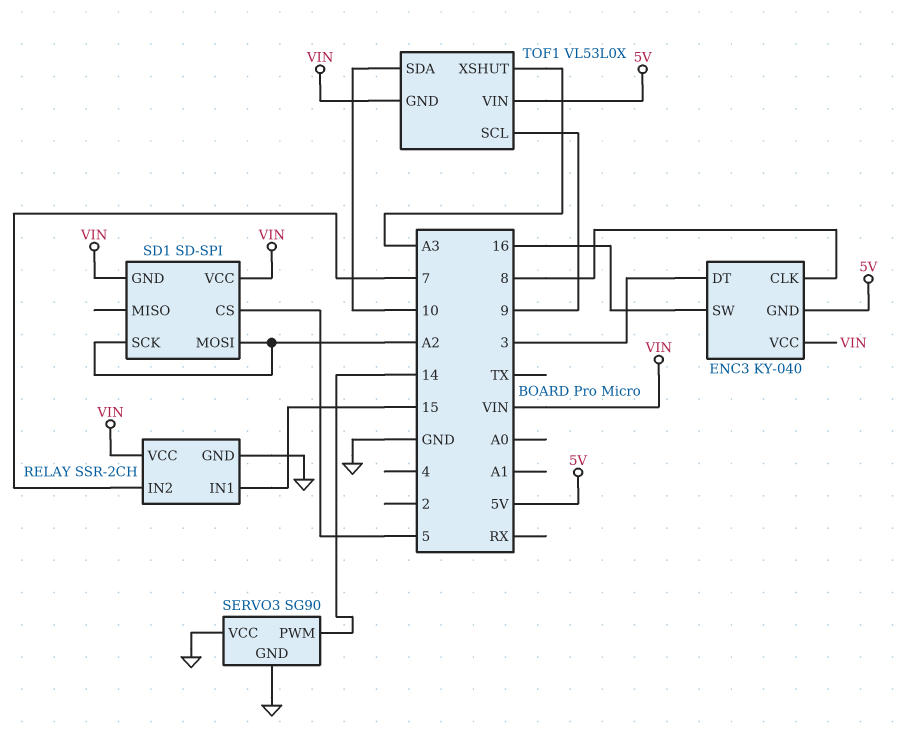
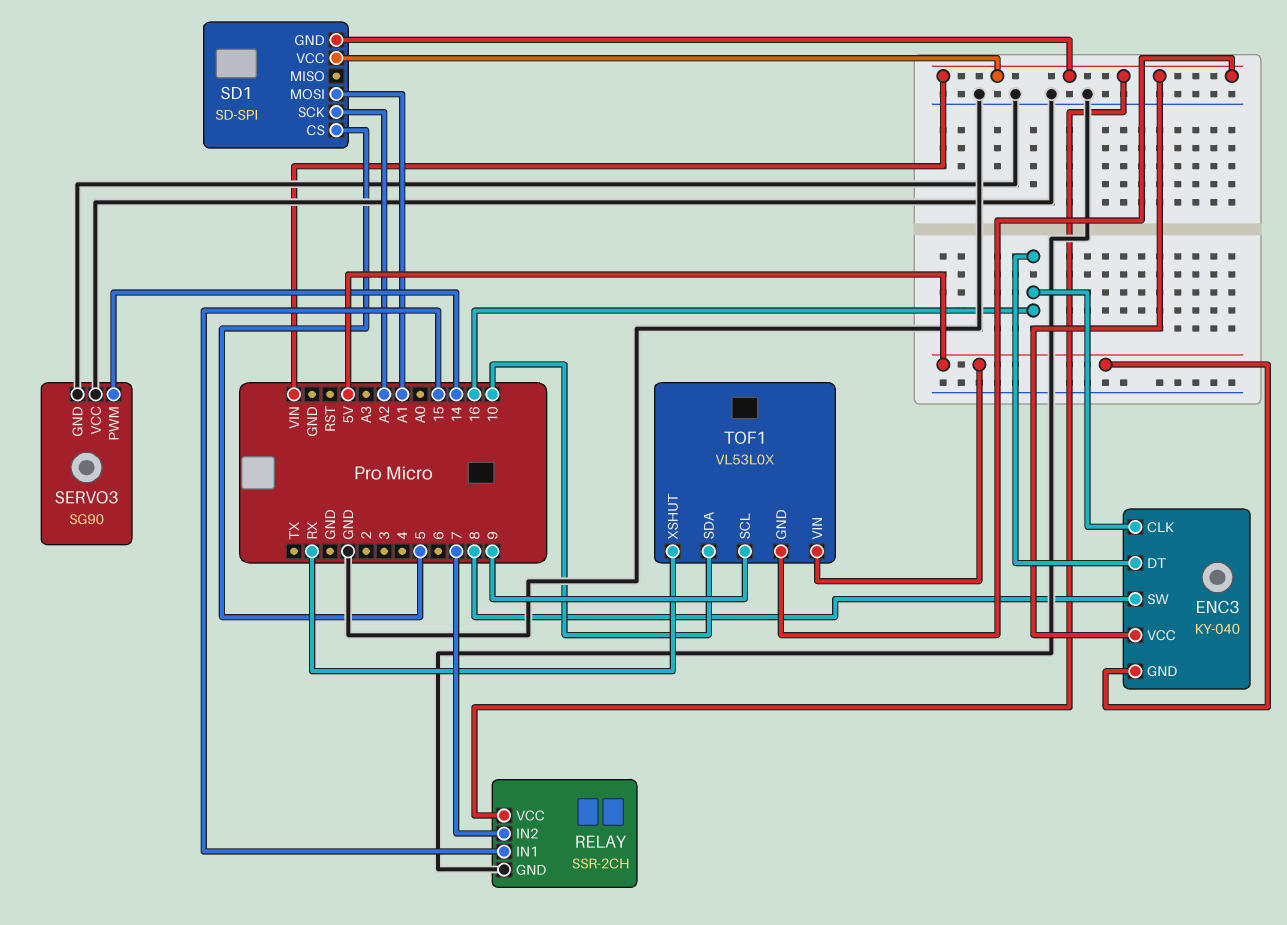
ENC3 pin CLK: 8 -> 16
ENC3 pin DT: 3 -> 16
ENC3 pin SW: 16 -> 8
SD1 pin MOSI: A2 -> A1
TOF1 pin XSHUT: A3 -> RX

